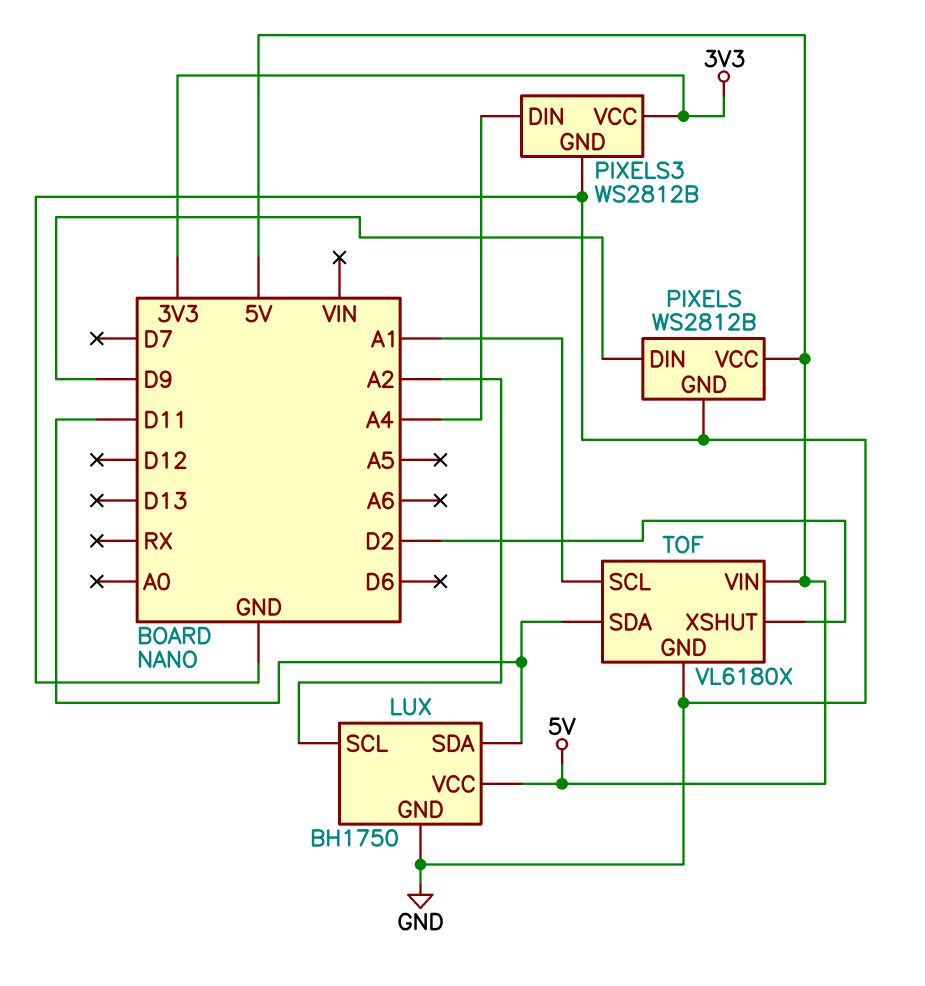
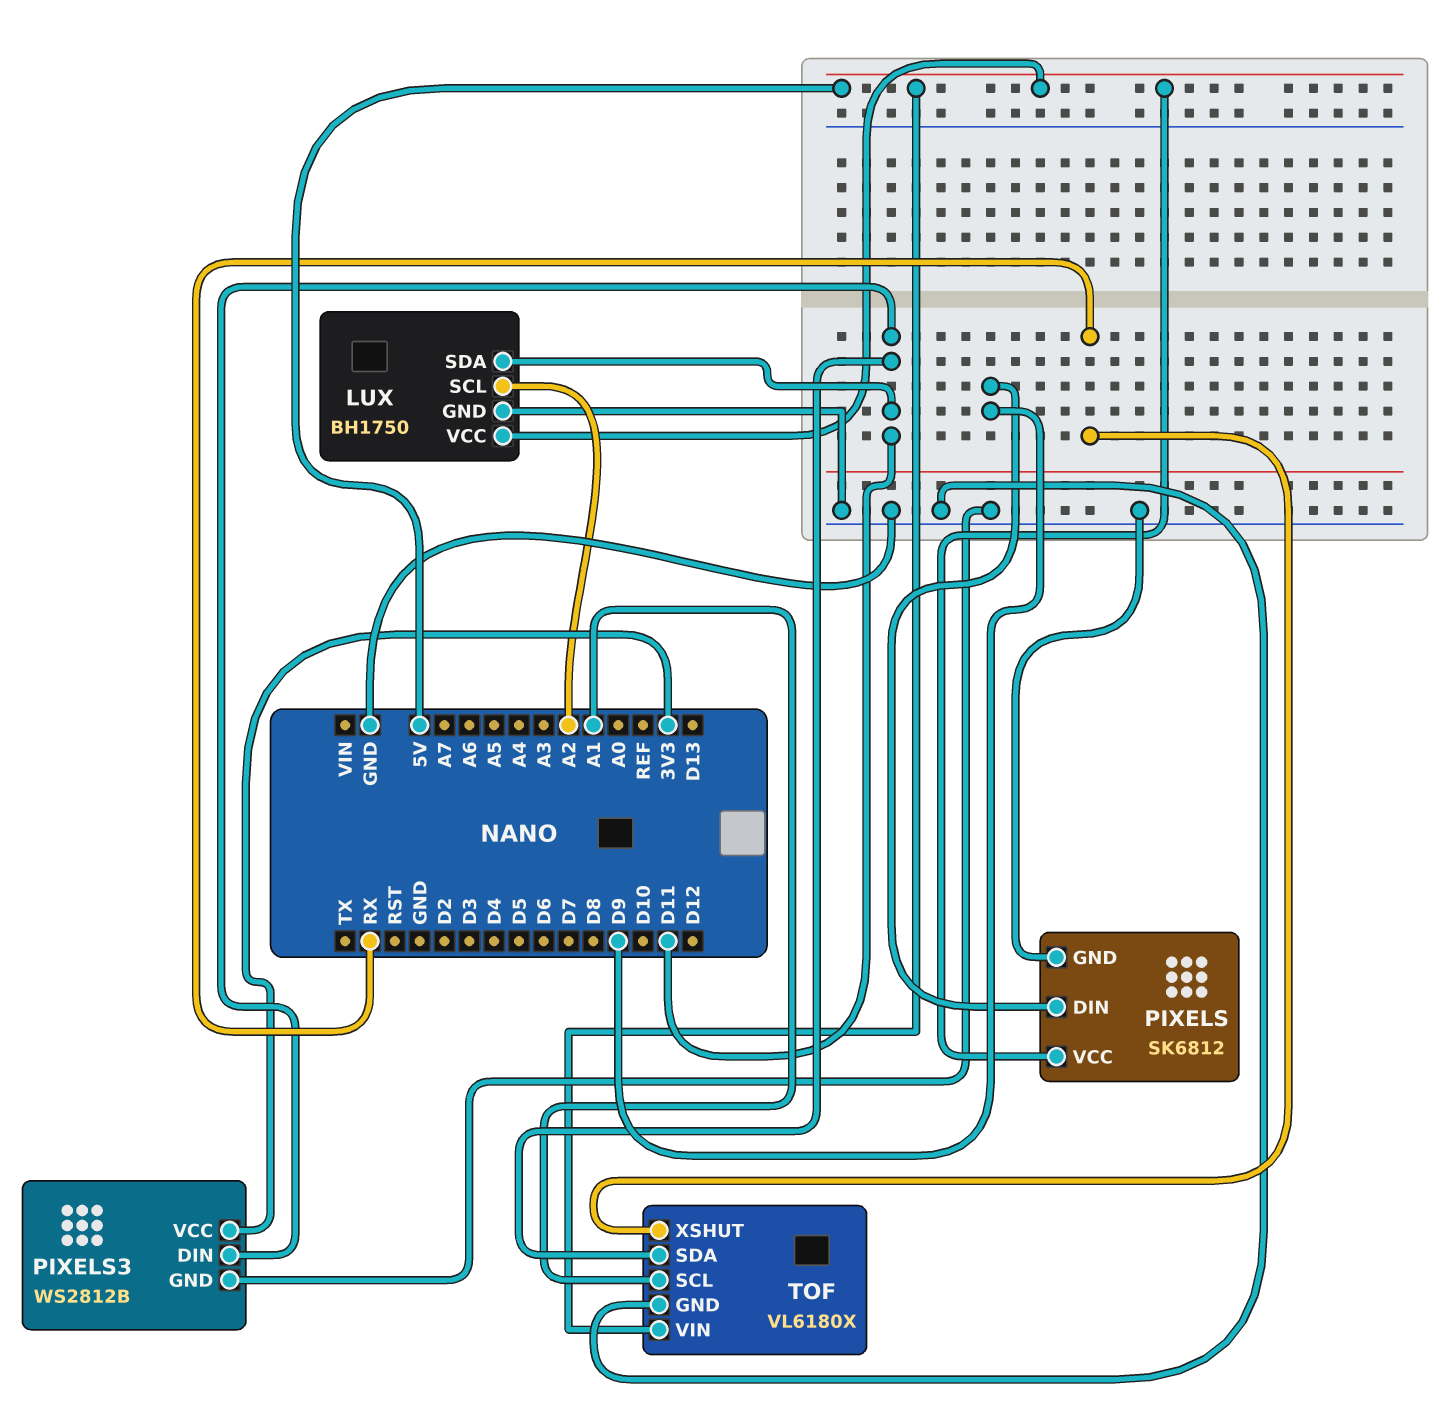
PIXELS: WS2812B -> SK6812
PIXELS3 pin DIN: A4 -> D11
TOF pin XSHUT: D2 -> RX

